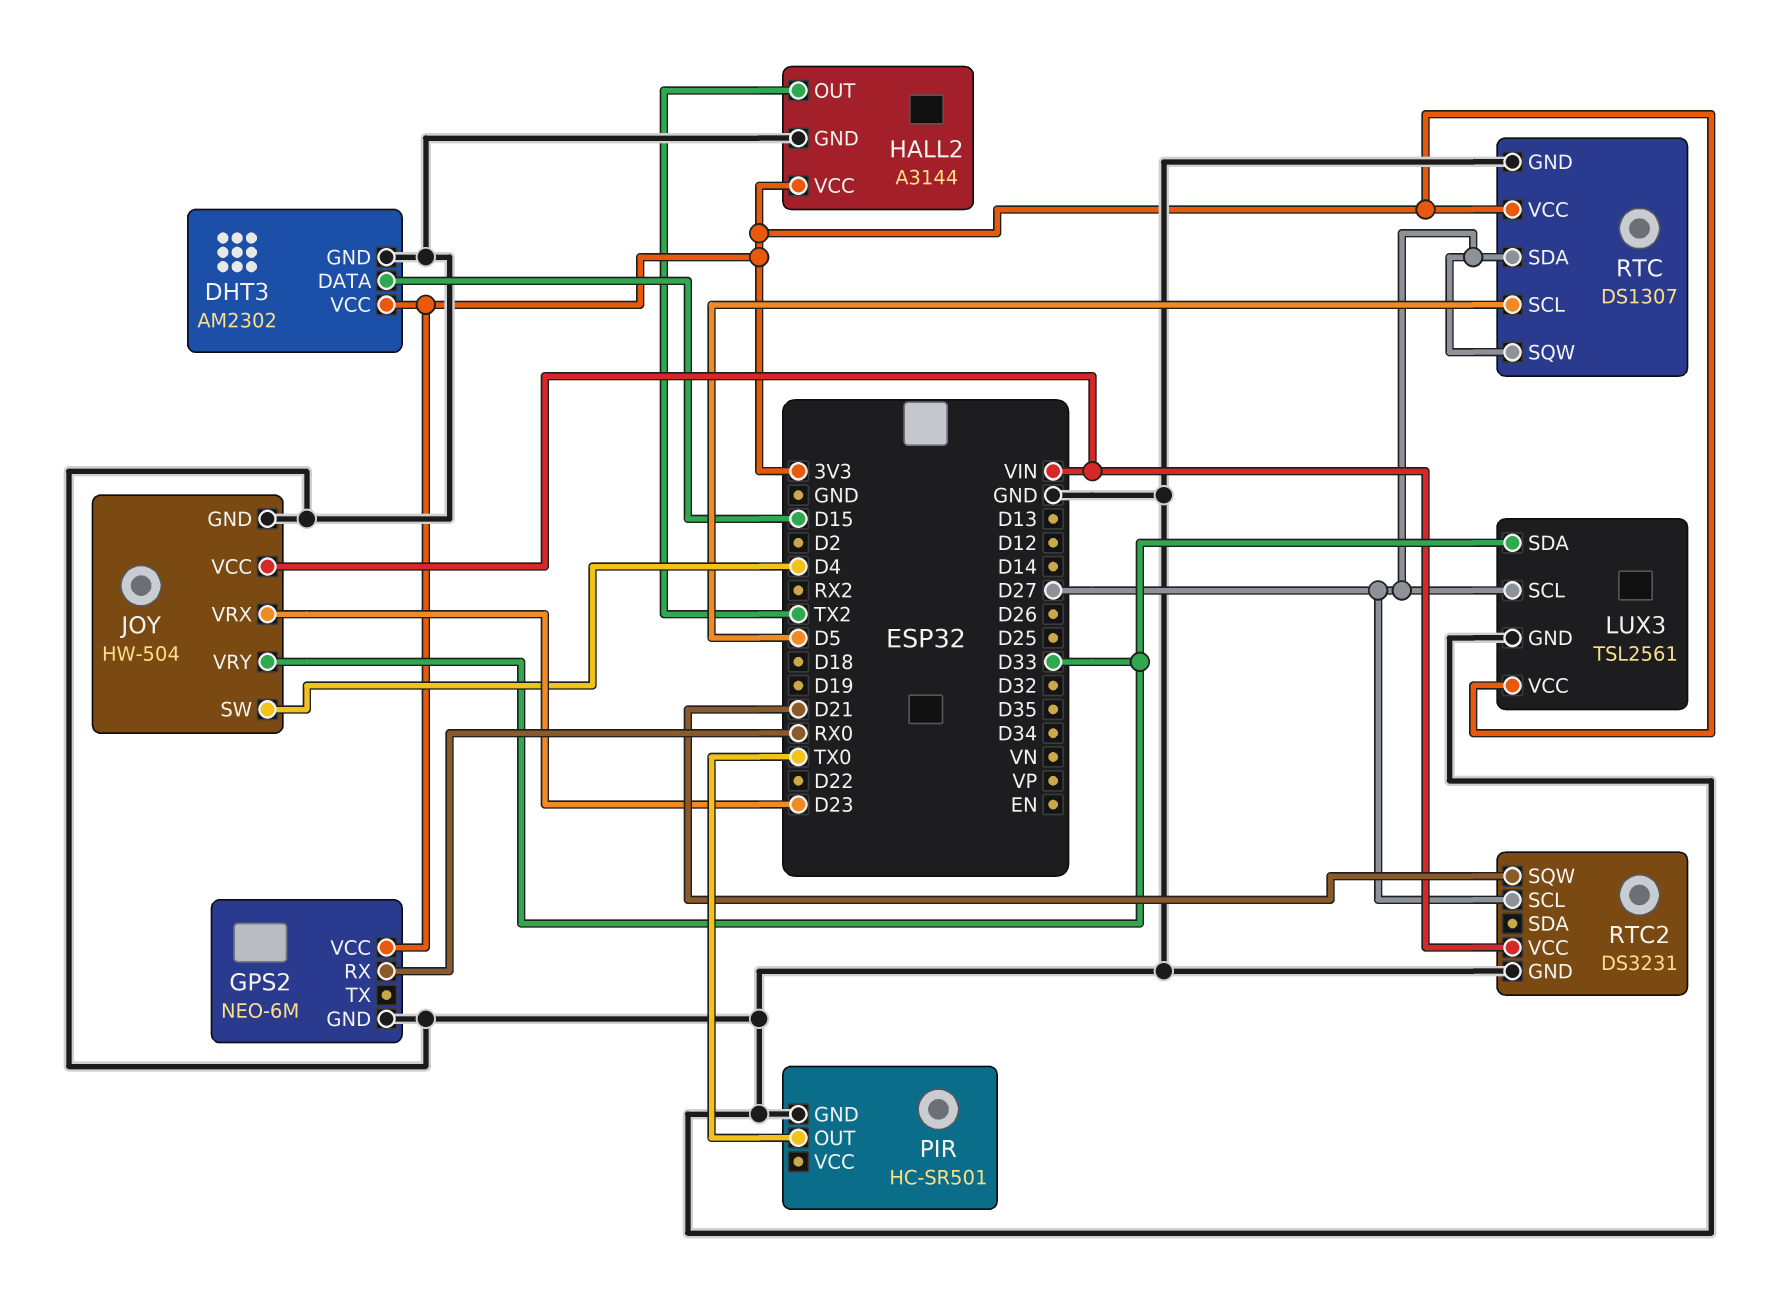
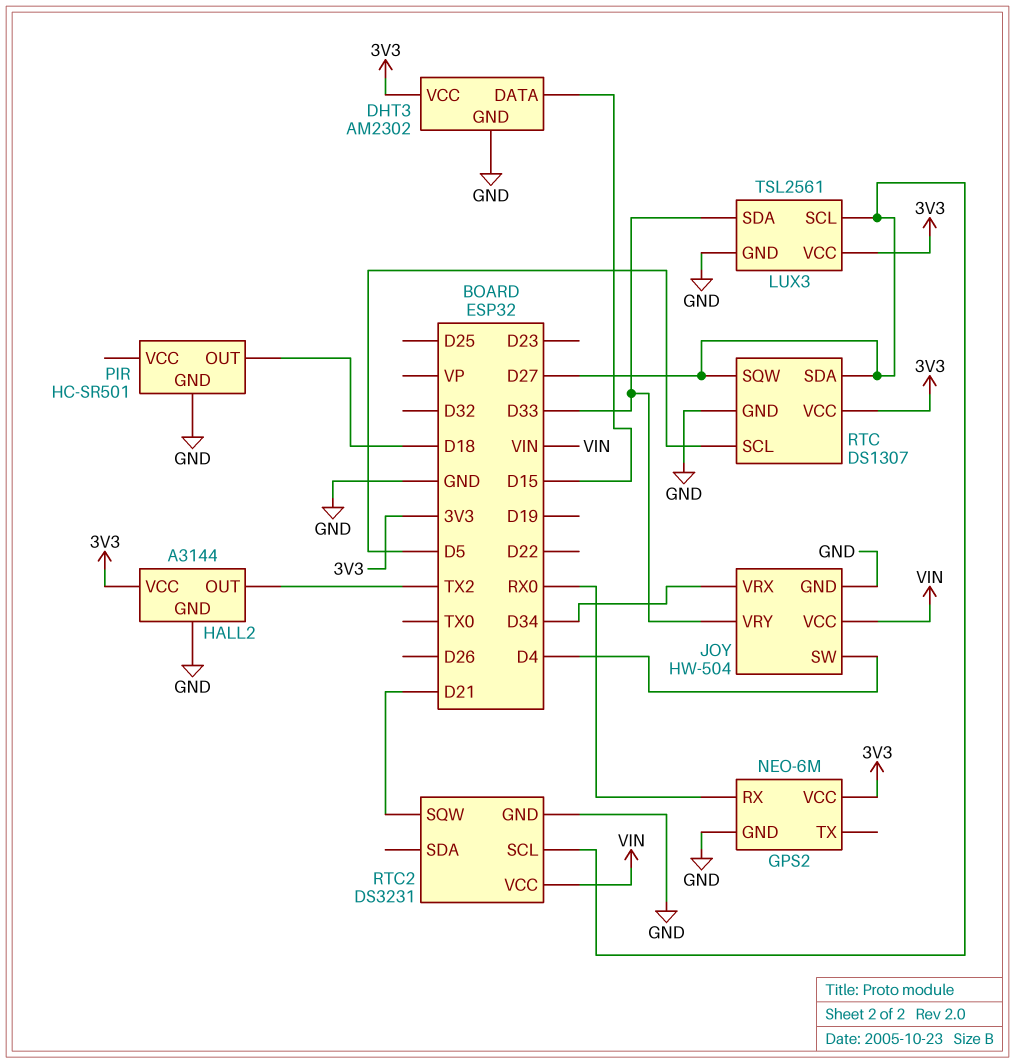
JOY pin VRX: D23 -> D34
PIR pin OUT: TX0 -> D18

